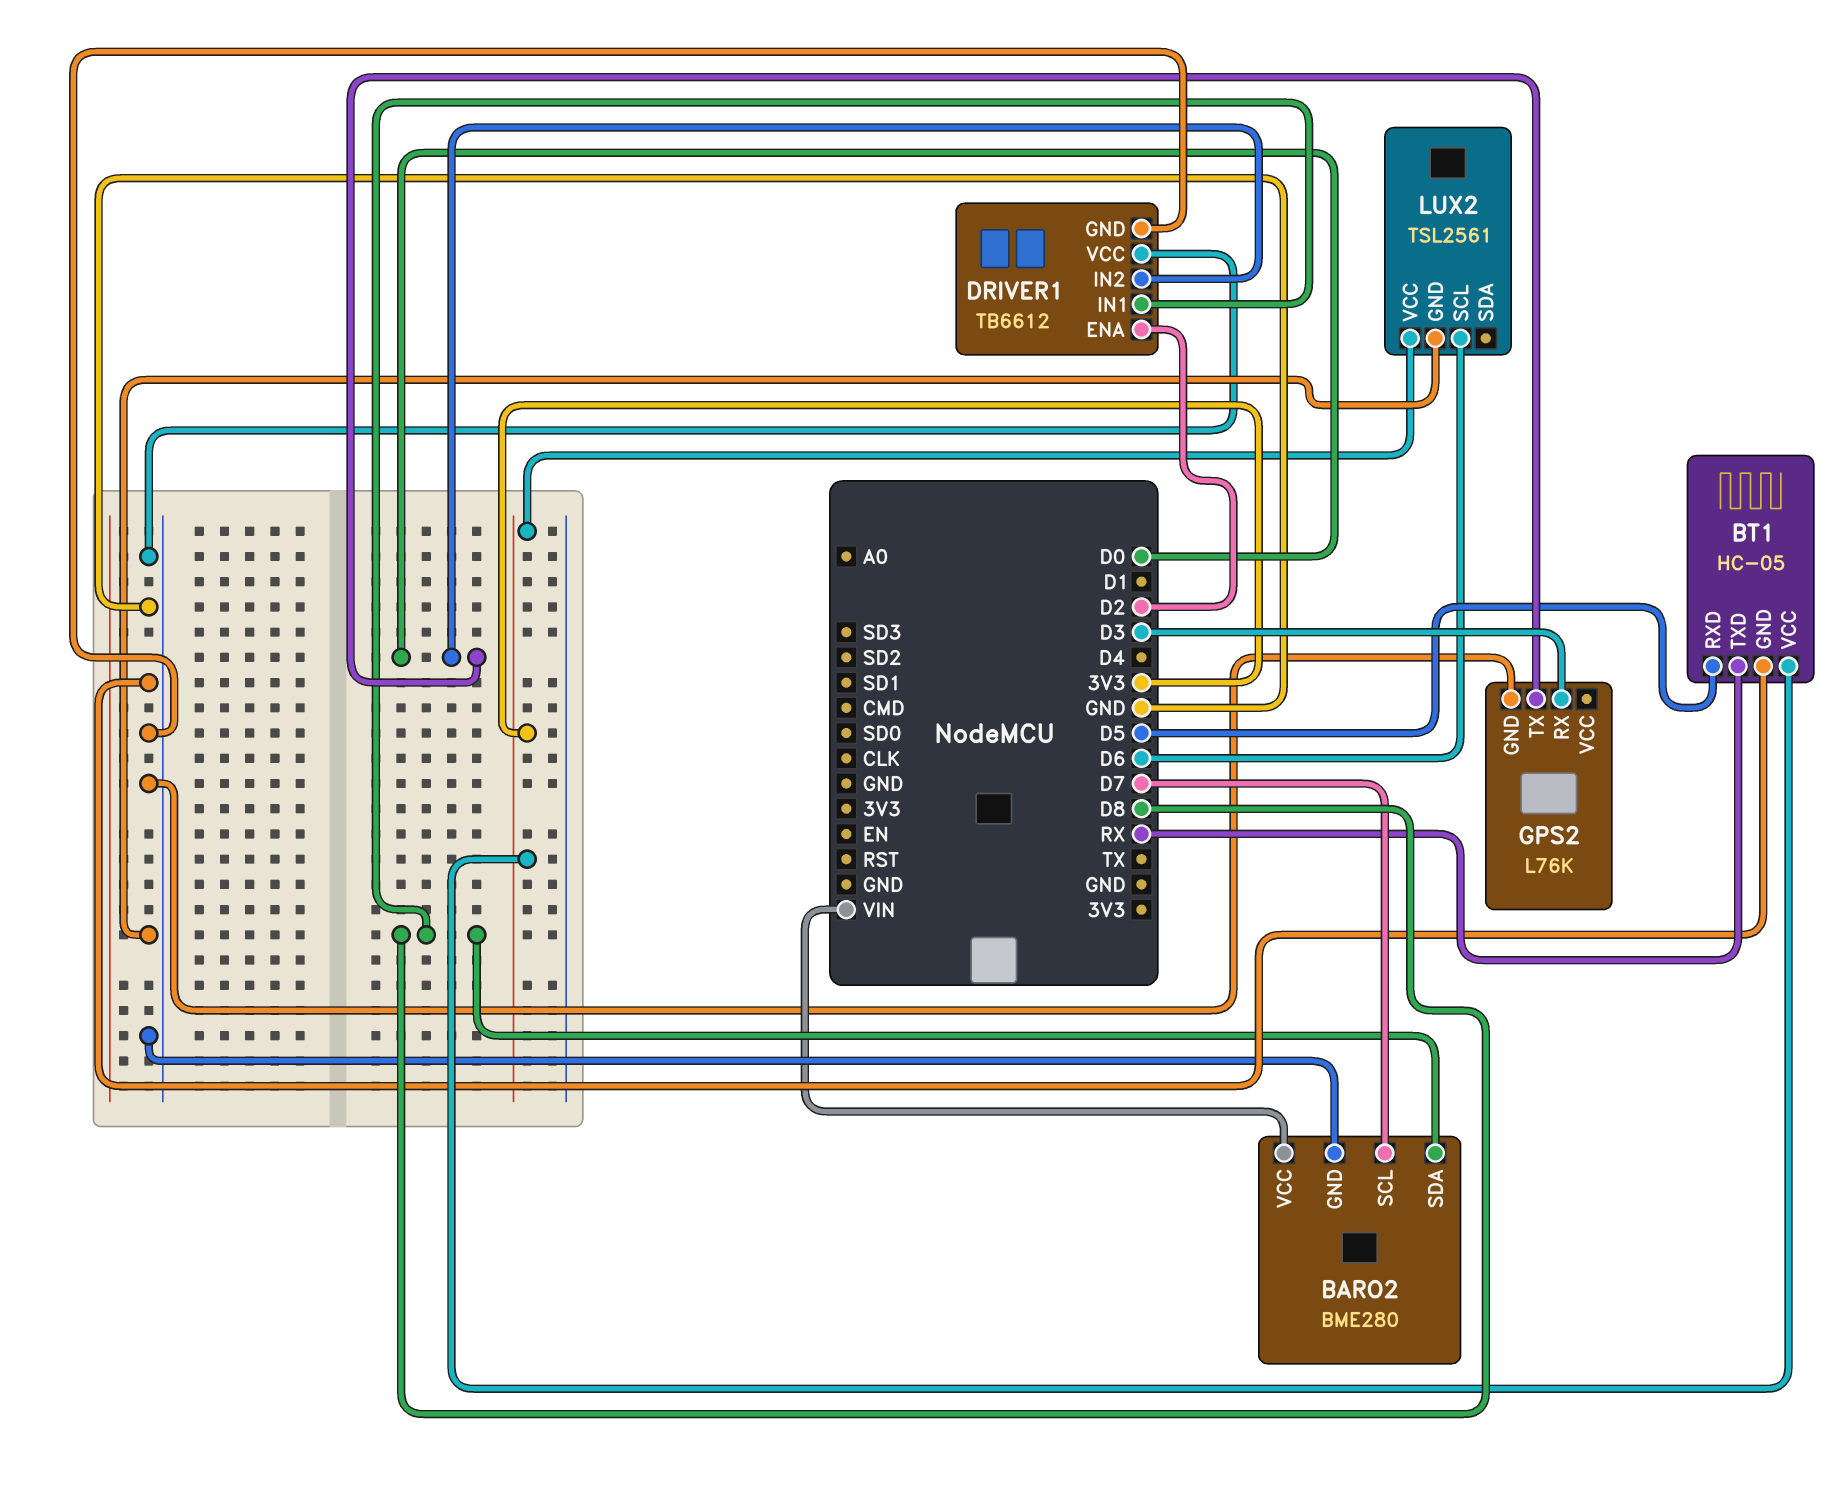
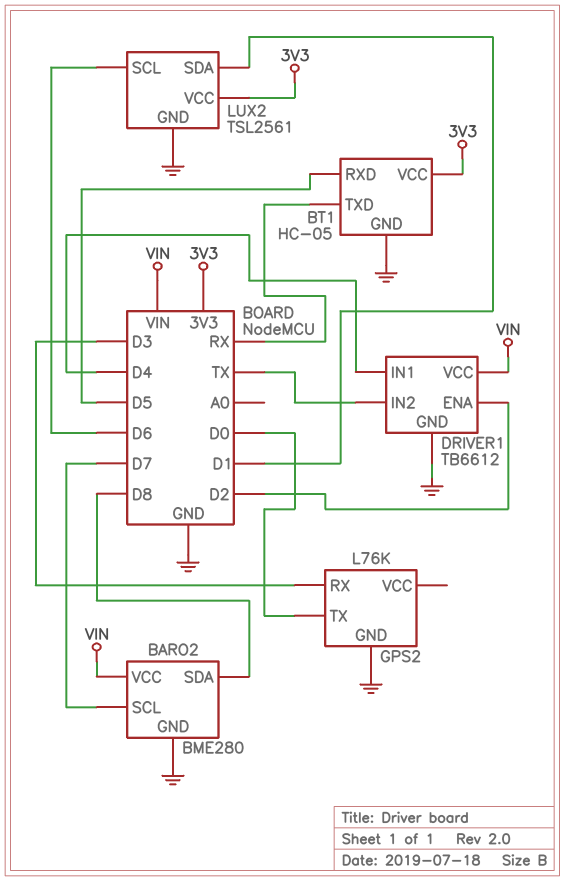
DRIVER1 pin IN1: D8 -> D4
DRIVER1 pin IN2: D0 -> TX
DRIVER1 pin VCC: GND -> VIN
LUX2 pin SDA: none -> D1

